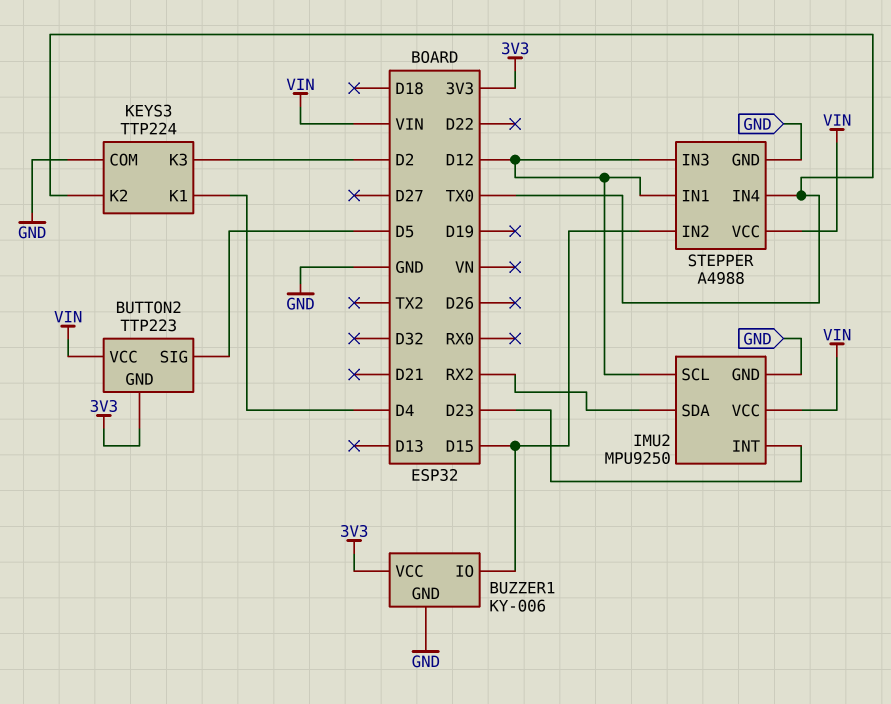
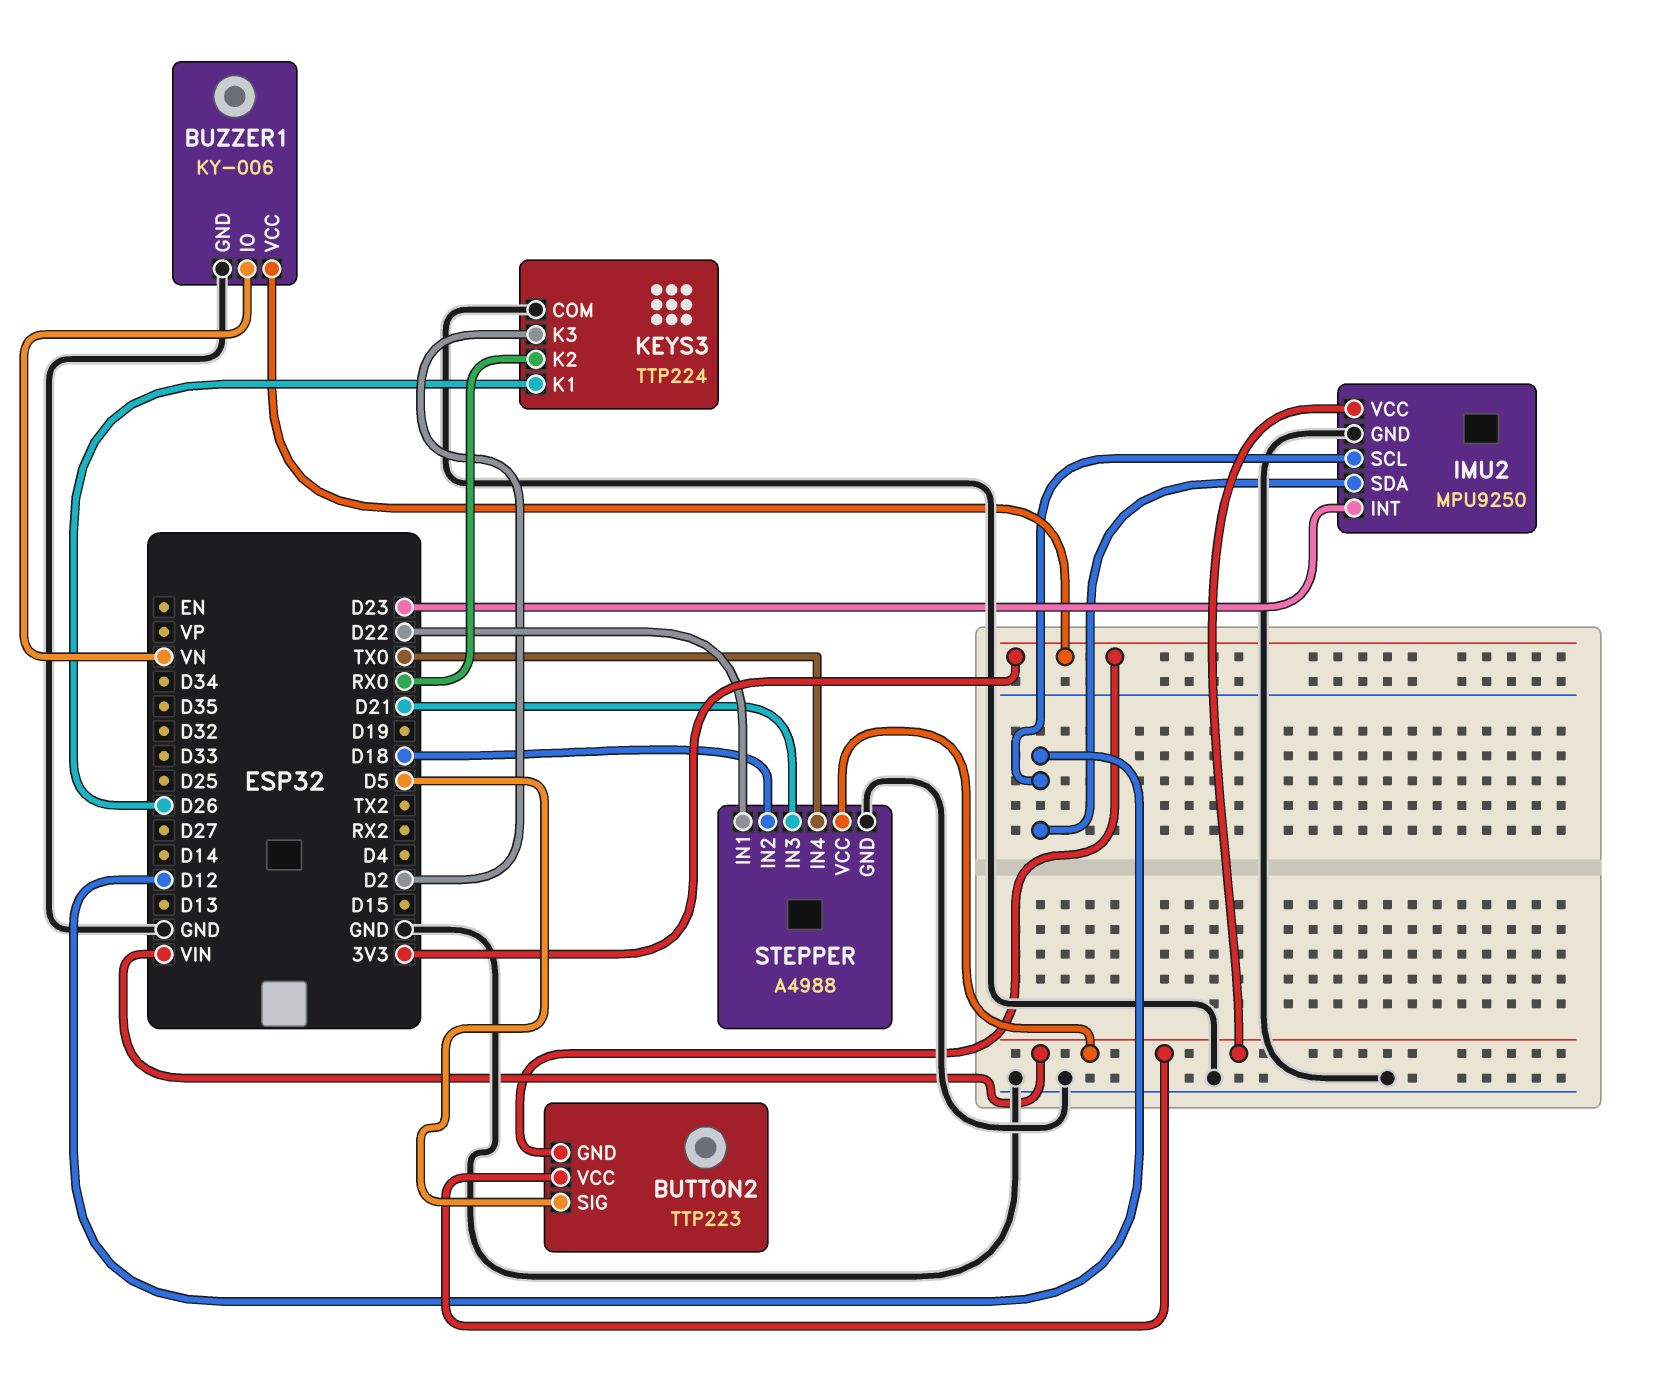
BUZZER1 pin IO: D15 -> VN
IMU2 pin SDA: RX2 -> D12
KEYS3 pin K1: D4 -> D26
KEYS3 pin K2: TX0 -> RX0
STEPPER pin IN1: D12 -> D22
STEPPER pin IN2: D15 -> D18
STEPPER pin IN3: D12 -> D21

